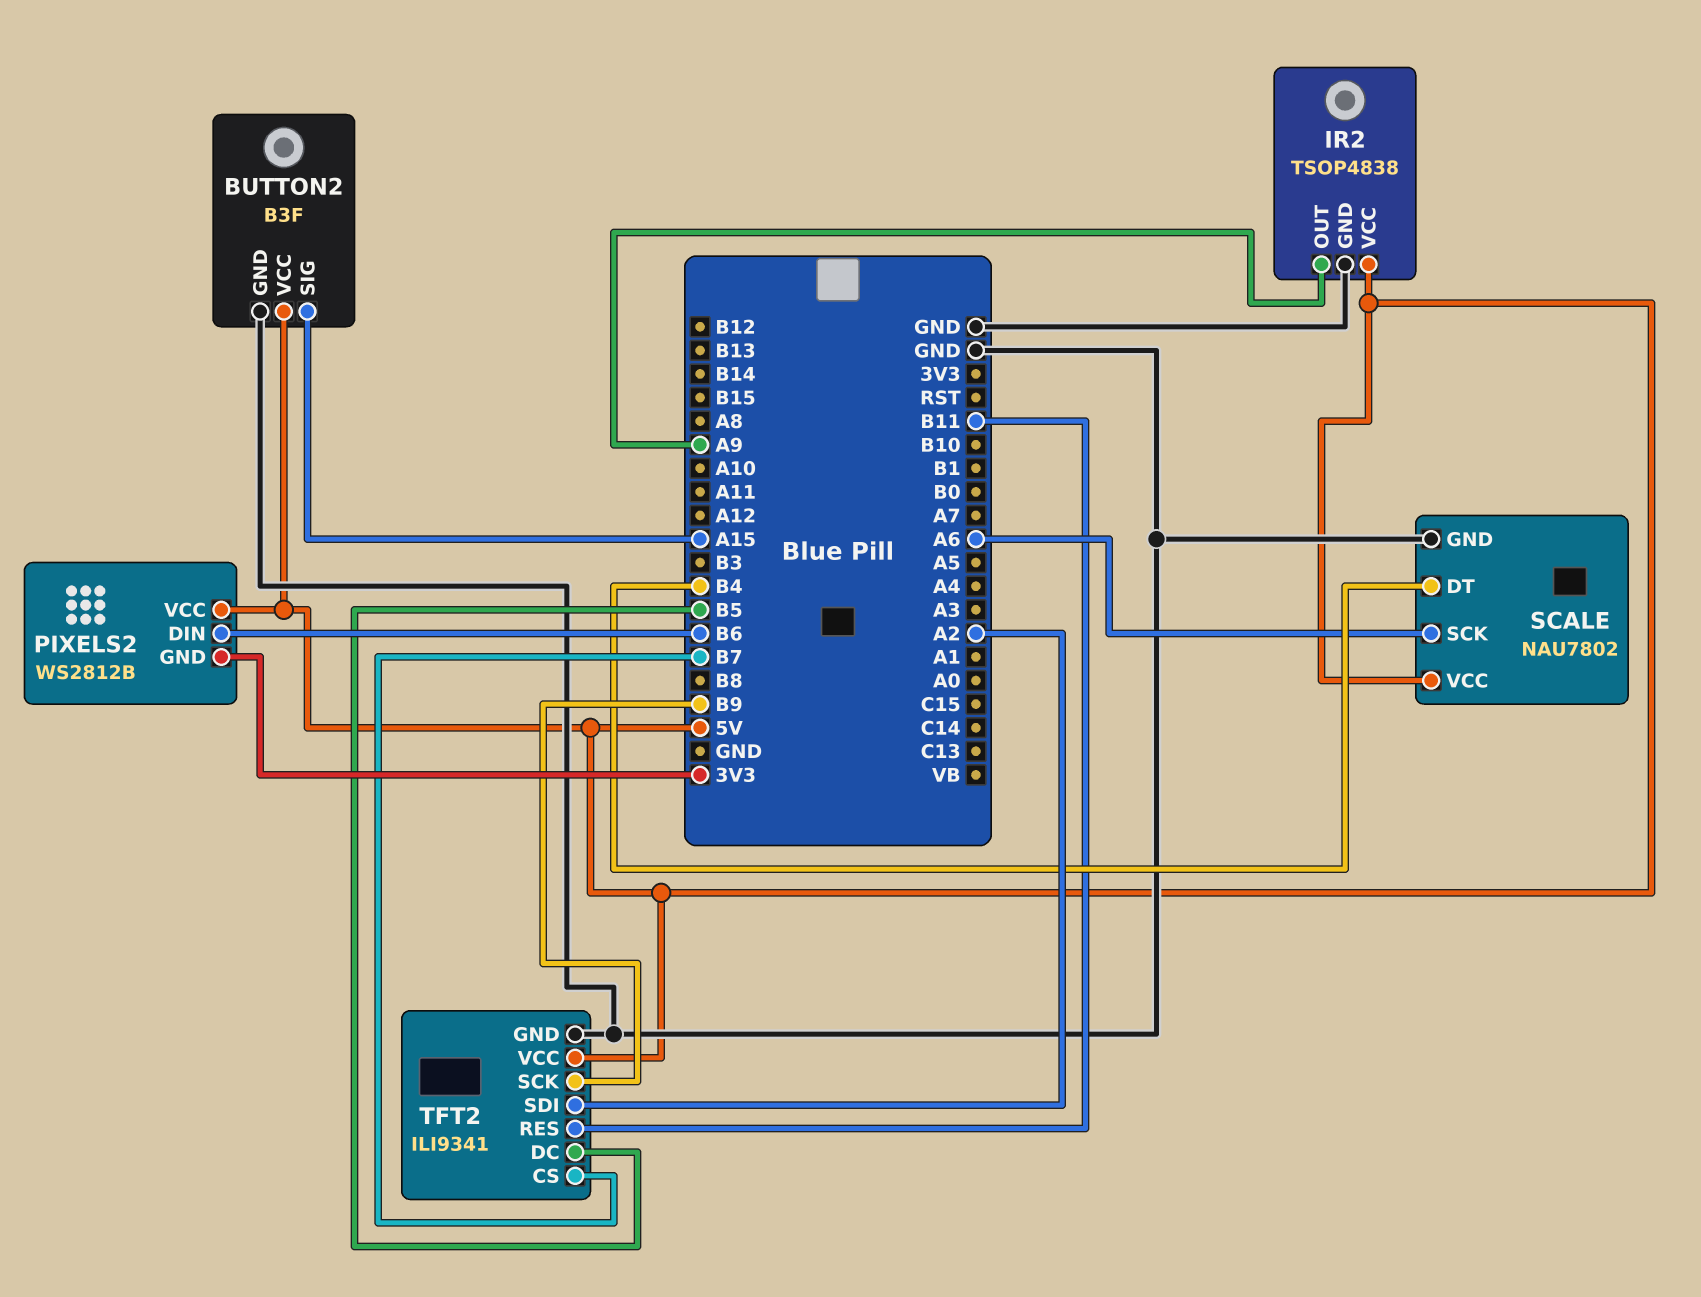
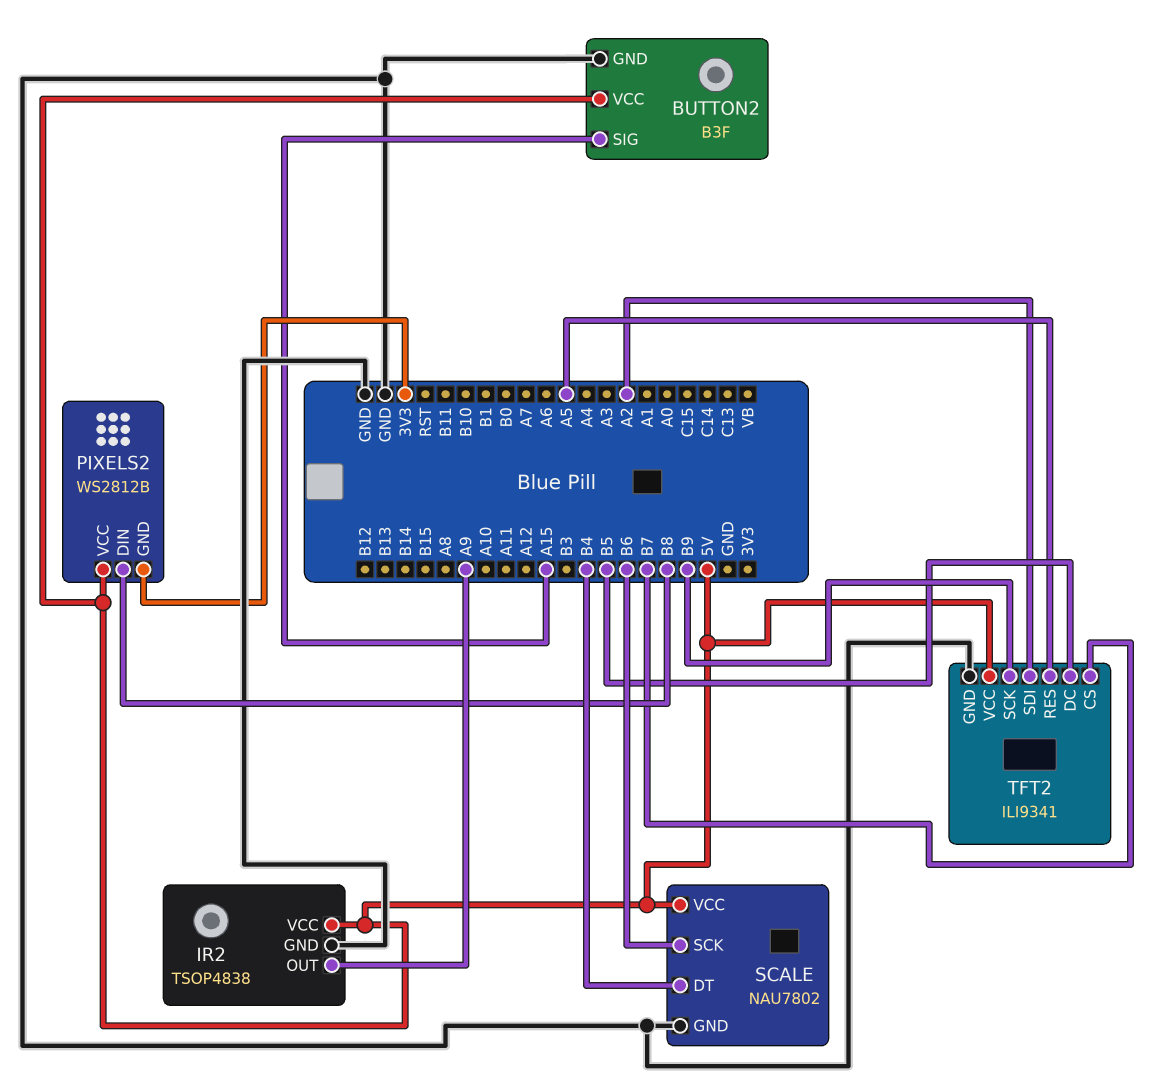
PIXELS2 pin DIN: B6 -> B8
SCALE pin SCK: A6 -> B6
TFT2 pin RES: B11 -> A5

